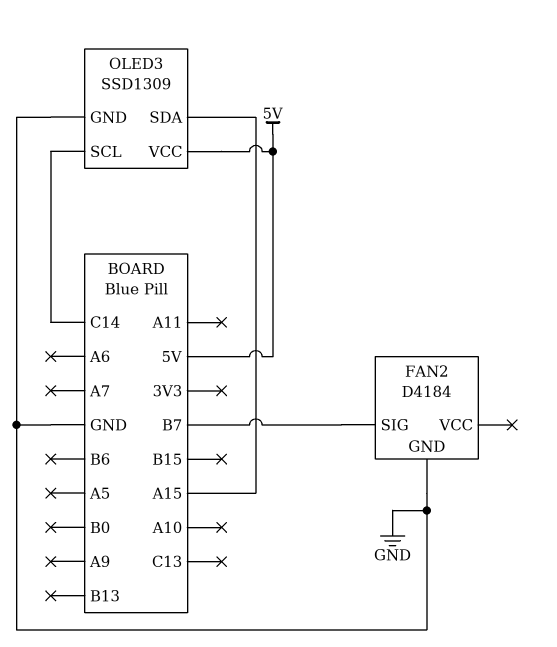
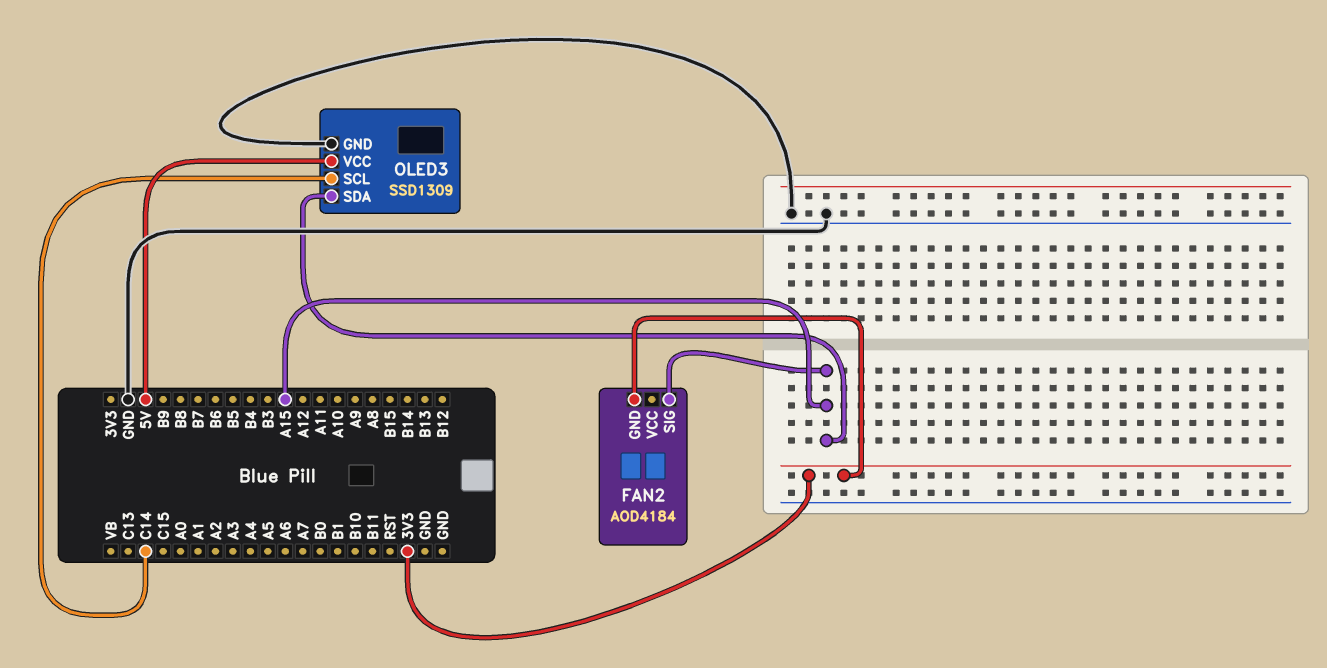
FAN2: D4184 -> AOD4184
FAN2 pin GND: GND -> 3V3
FAN2 pin SIG: B7 -> A15

